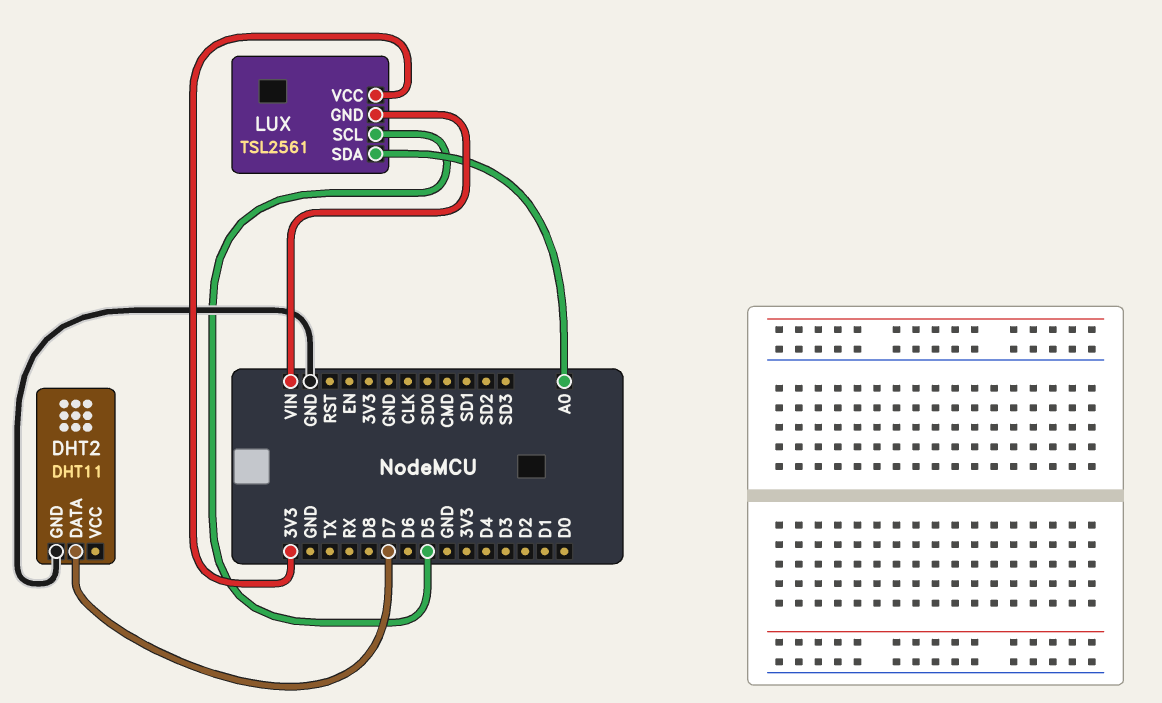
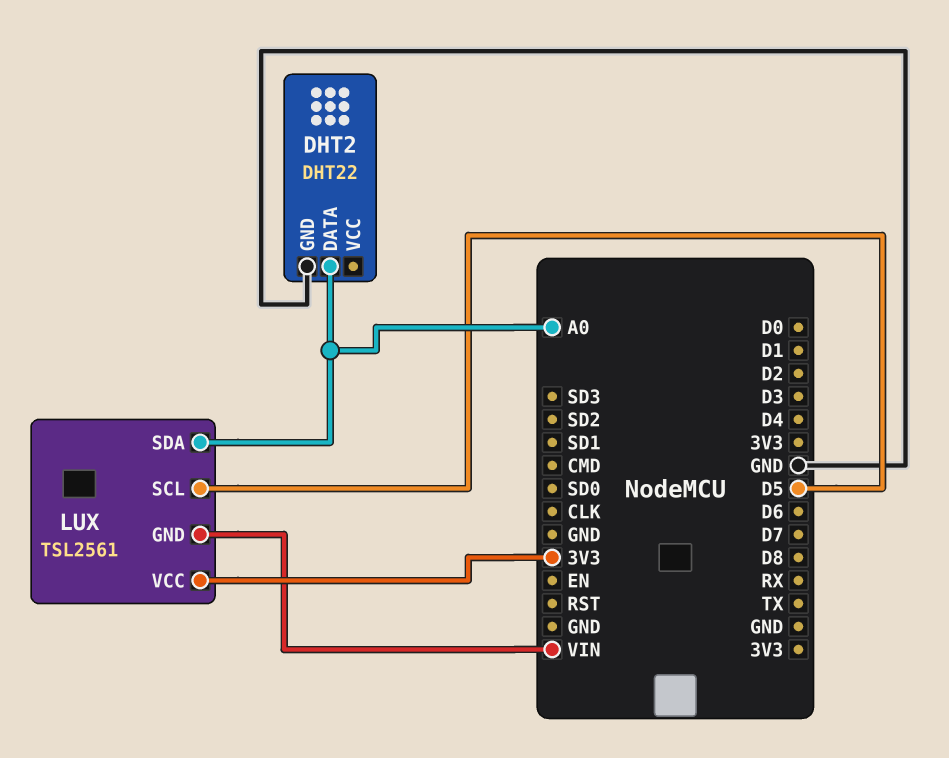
DHT2: DHT11 -> DHT22
DHT2 pin DATA: D7 -> A0

